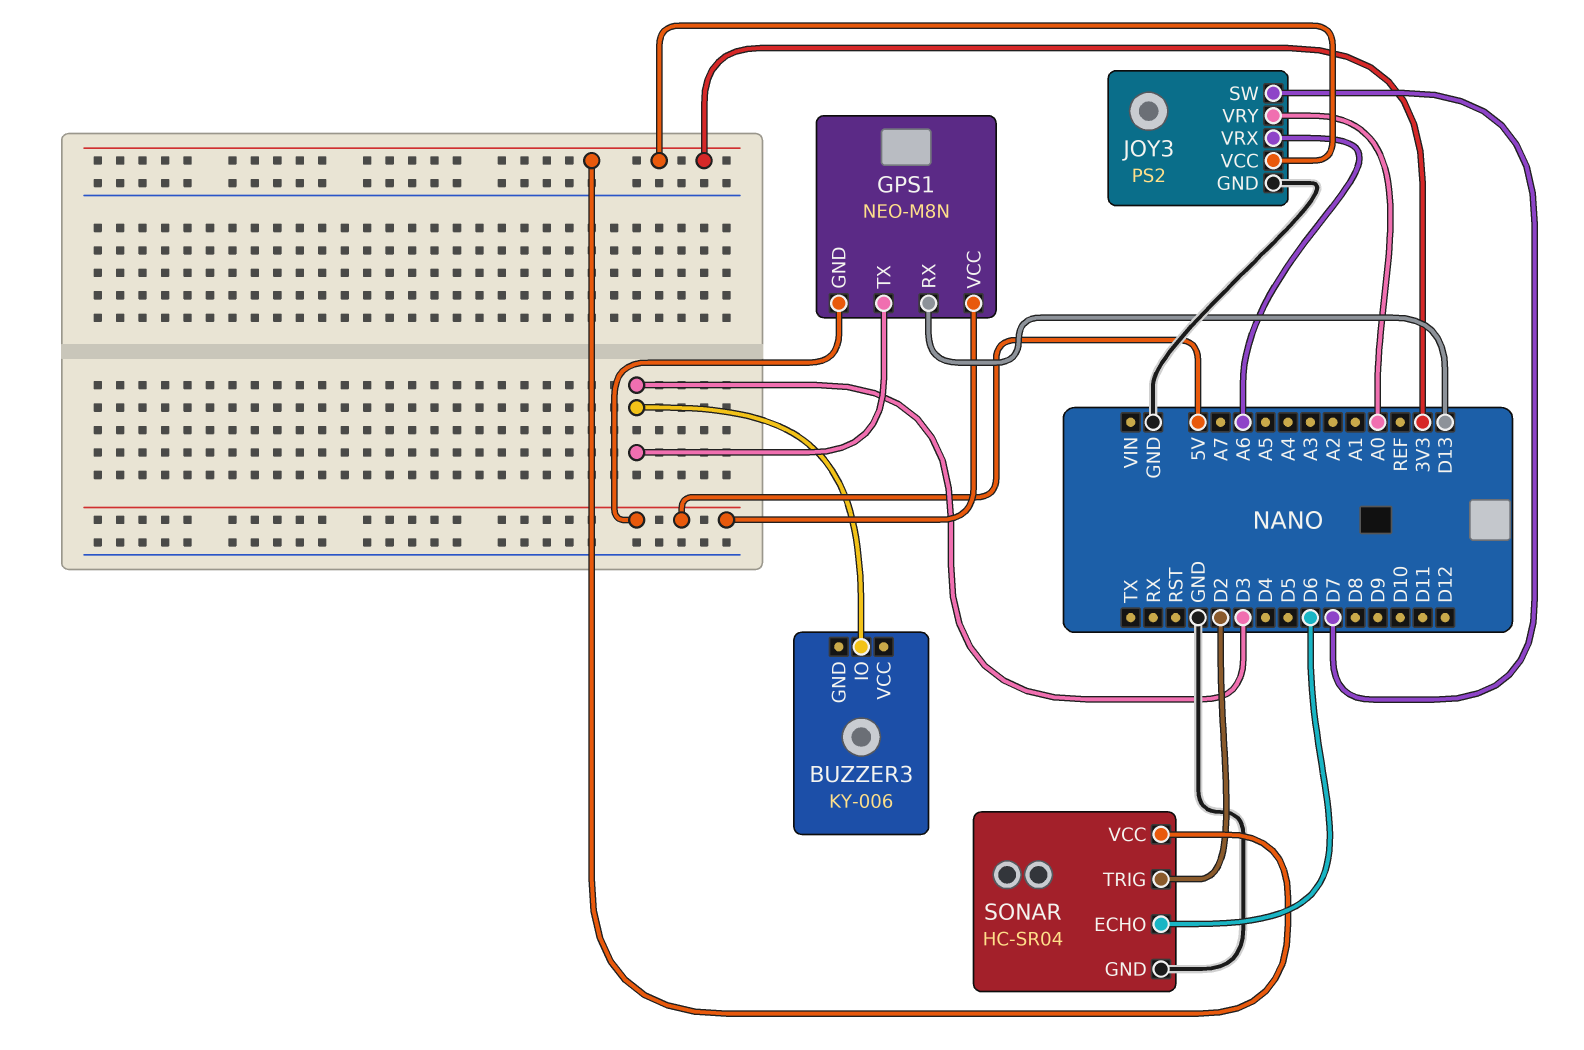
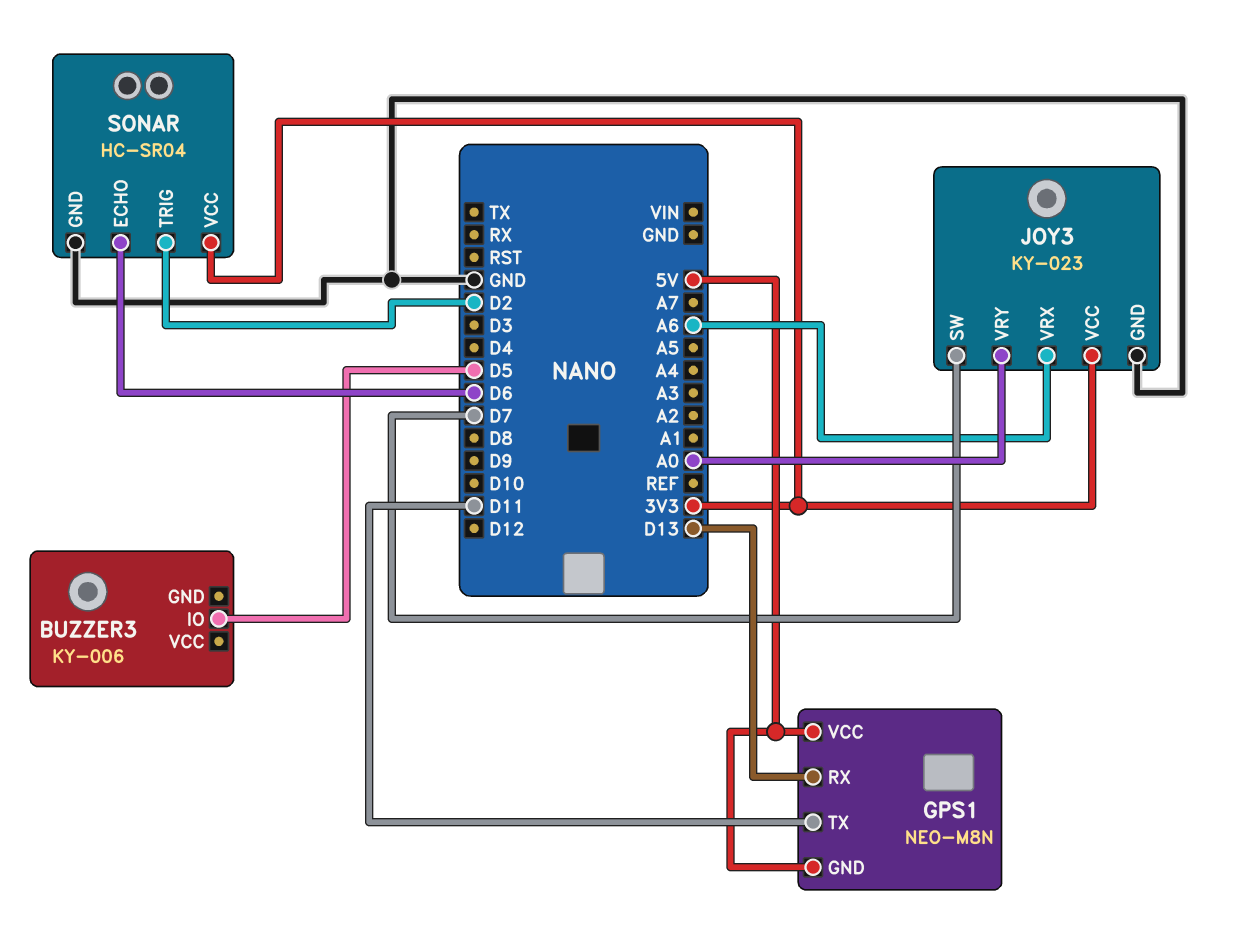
BUZZER3 pin IO: D3 -> D5
GPS1 pin TX: D3 -> D11
JOY3: PS2 -> KY-023

